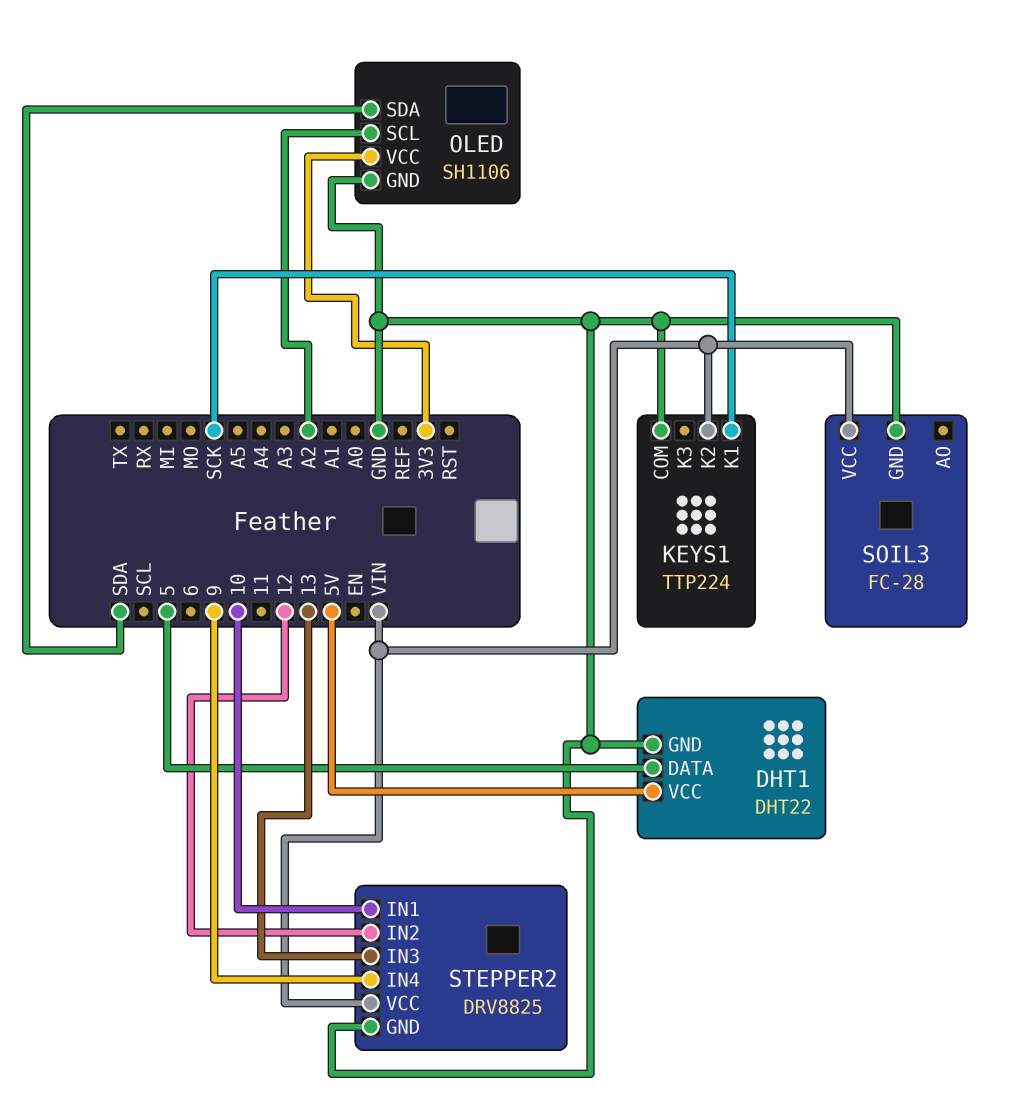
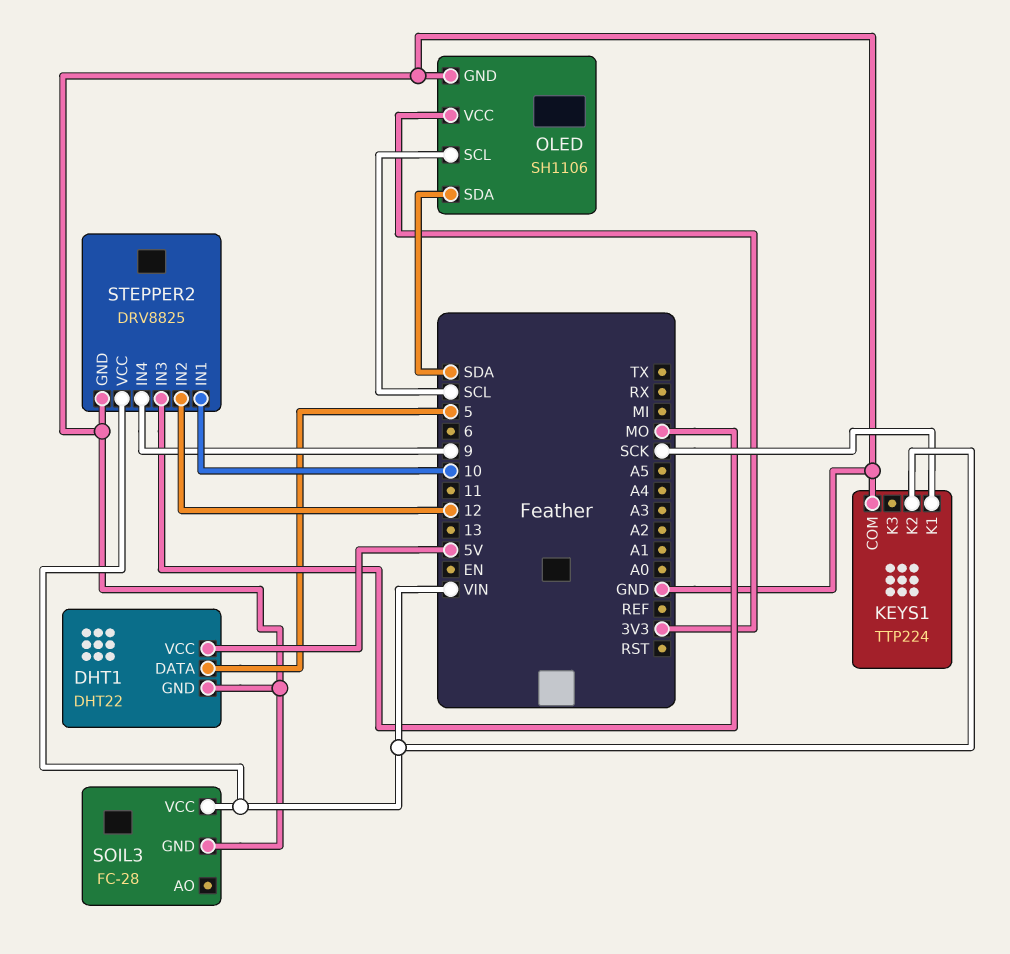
OLED pin SCL: A2 -> SCL
STEPPER2 pin IN3: 13 -> MO

